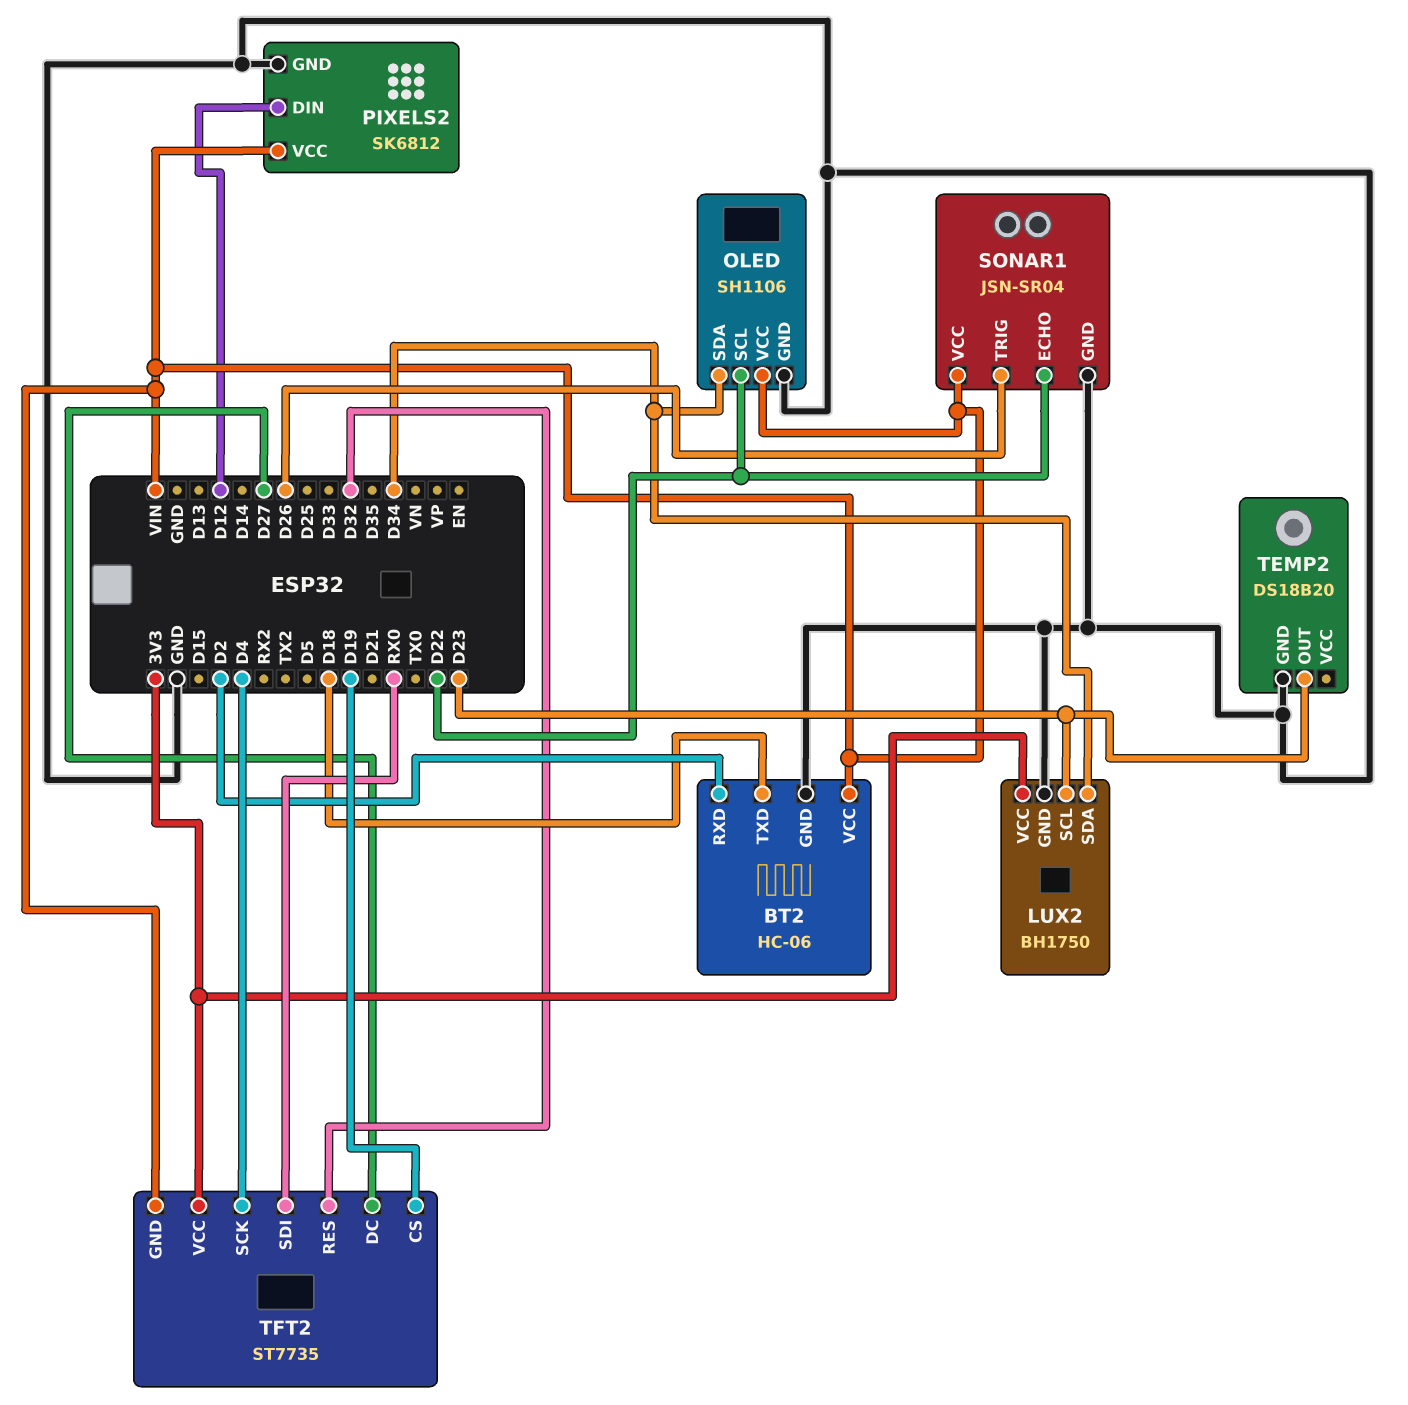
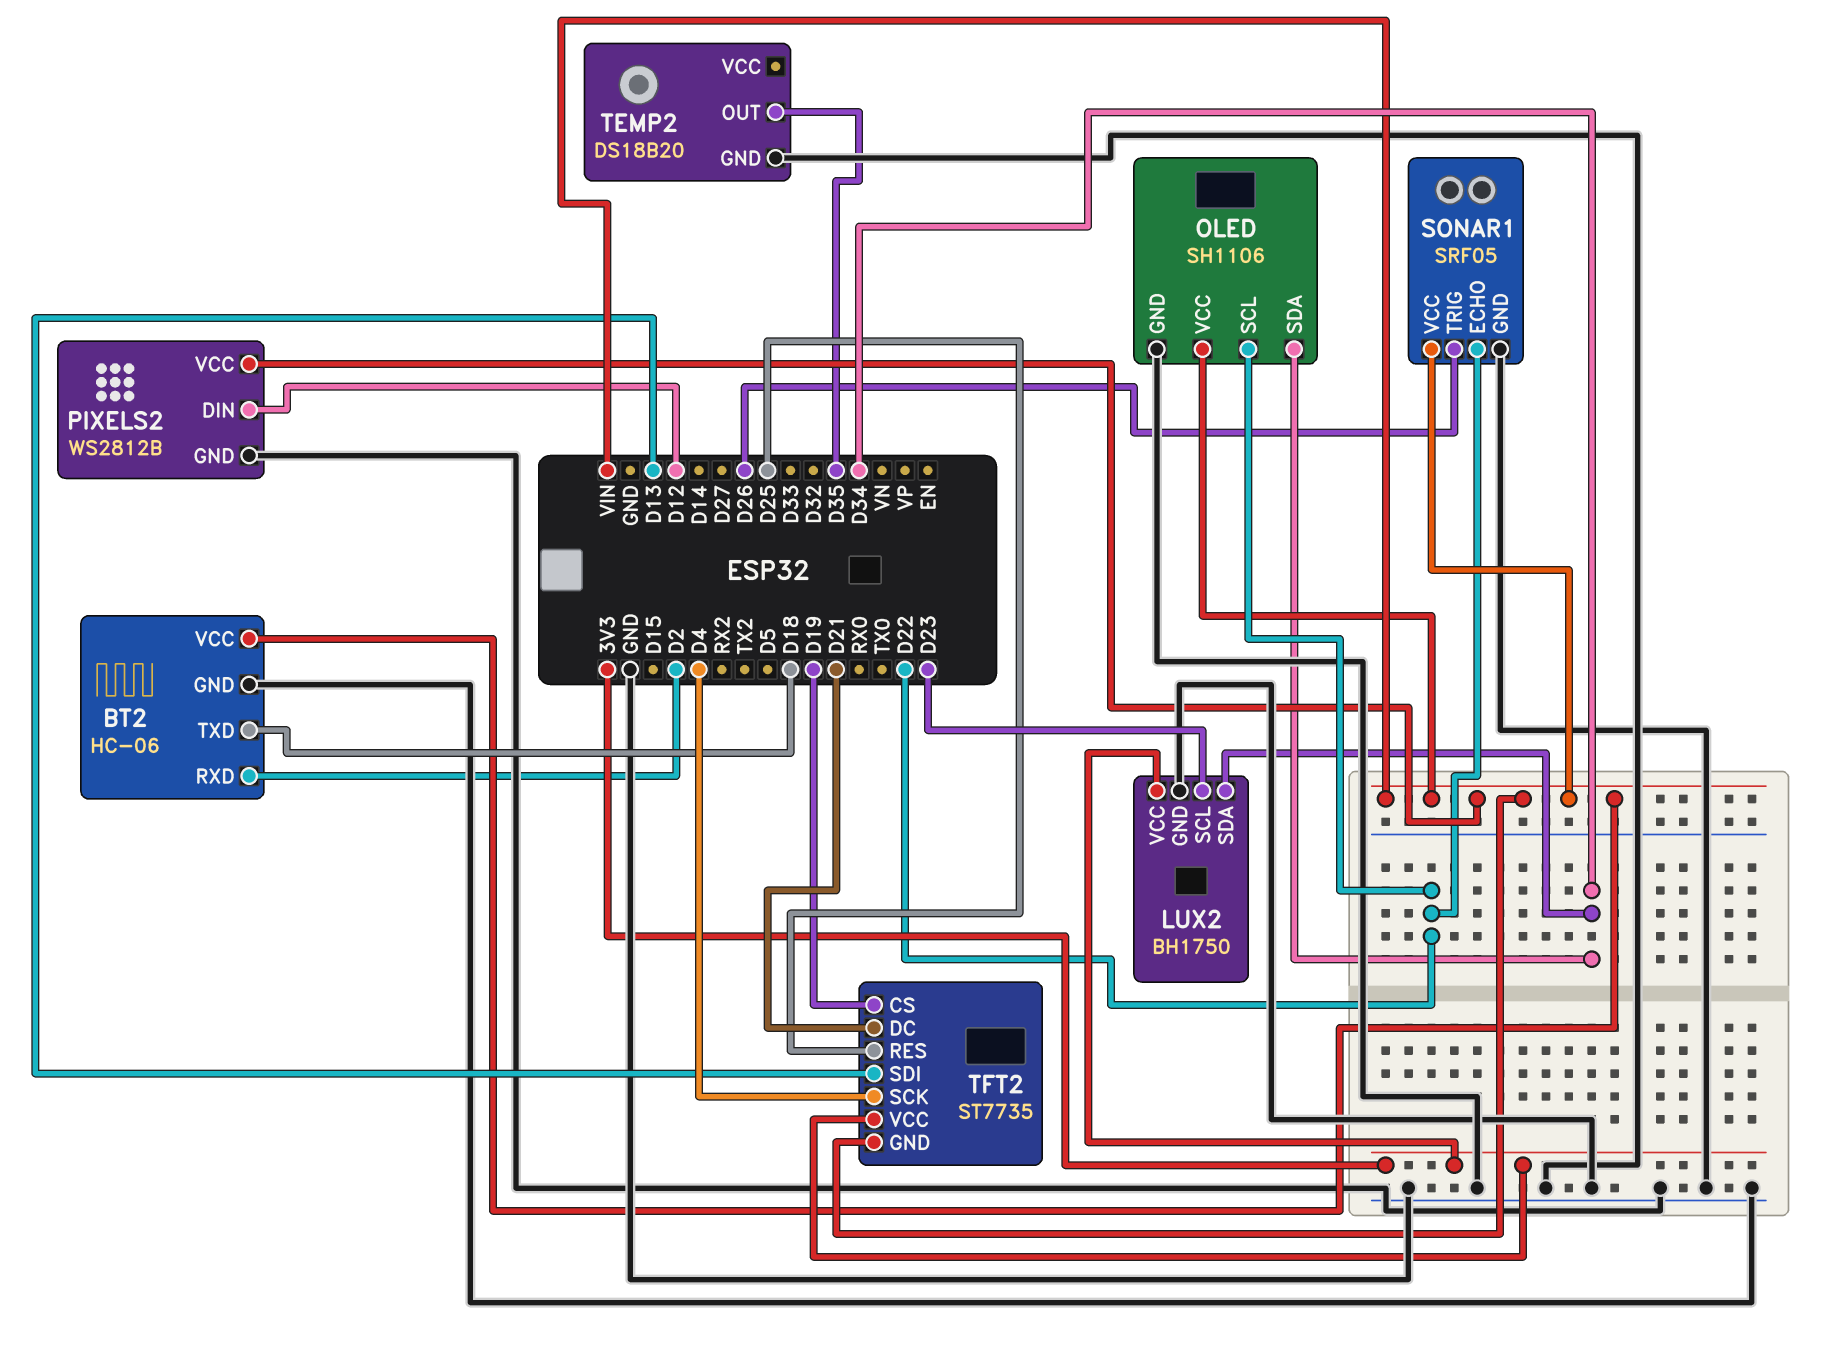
PIXELS2: SK6812 -> WS2812B
SONAR1: JSN-SR04 -> SRF05
TEMP2 pin OUT: D23 -> D35
TFT2 pin DC: D27 -> D21
TFT2 pin RES: D32 -> D25
TFT2 pin SDI: RX0 -> D13

